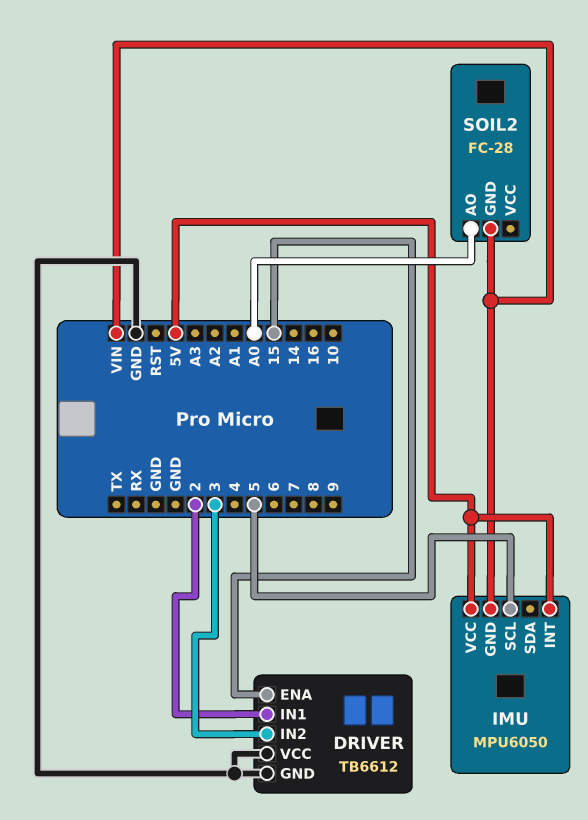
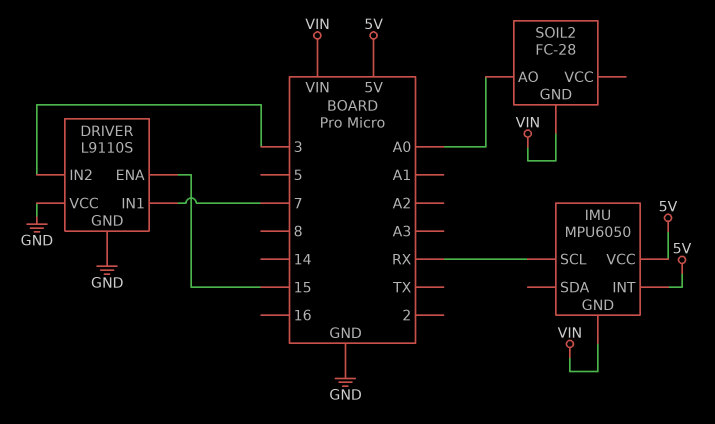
DRIVER: TB6612 -> L9110S
DRIVER pin IN1: 2 -> 7
IMU pin SCL: 5 -> RX

